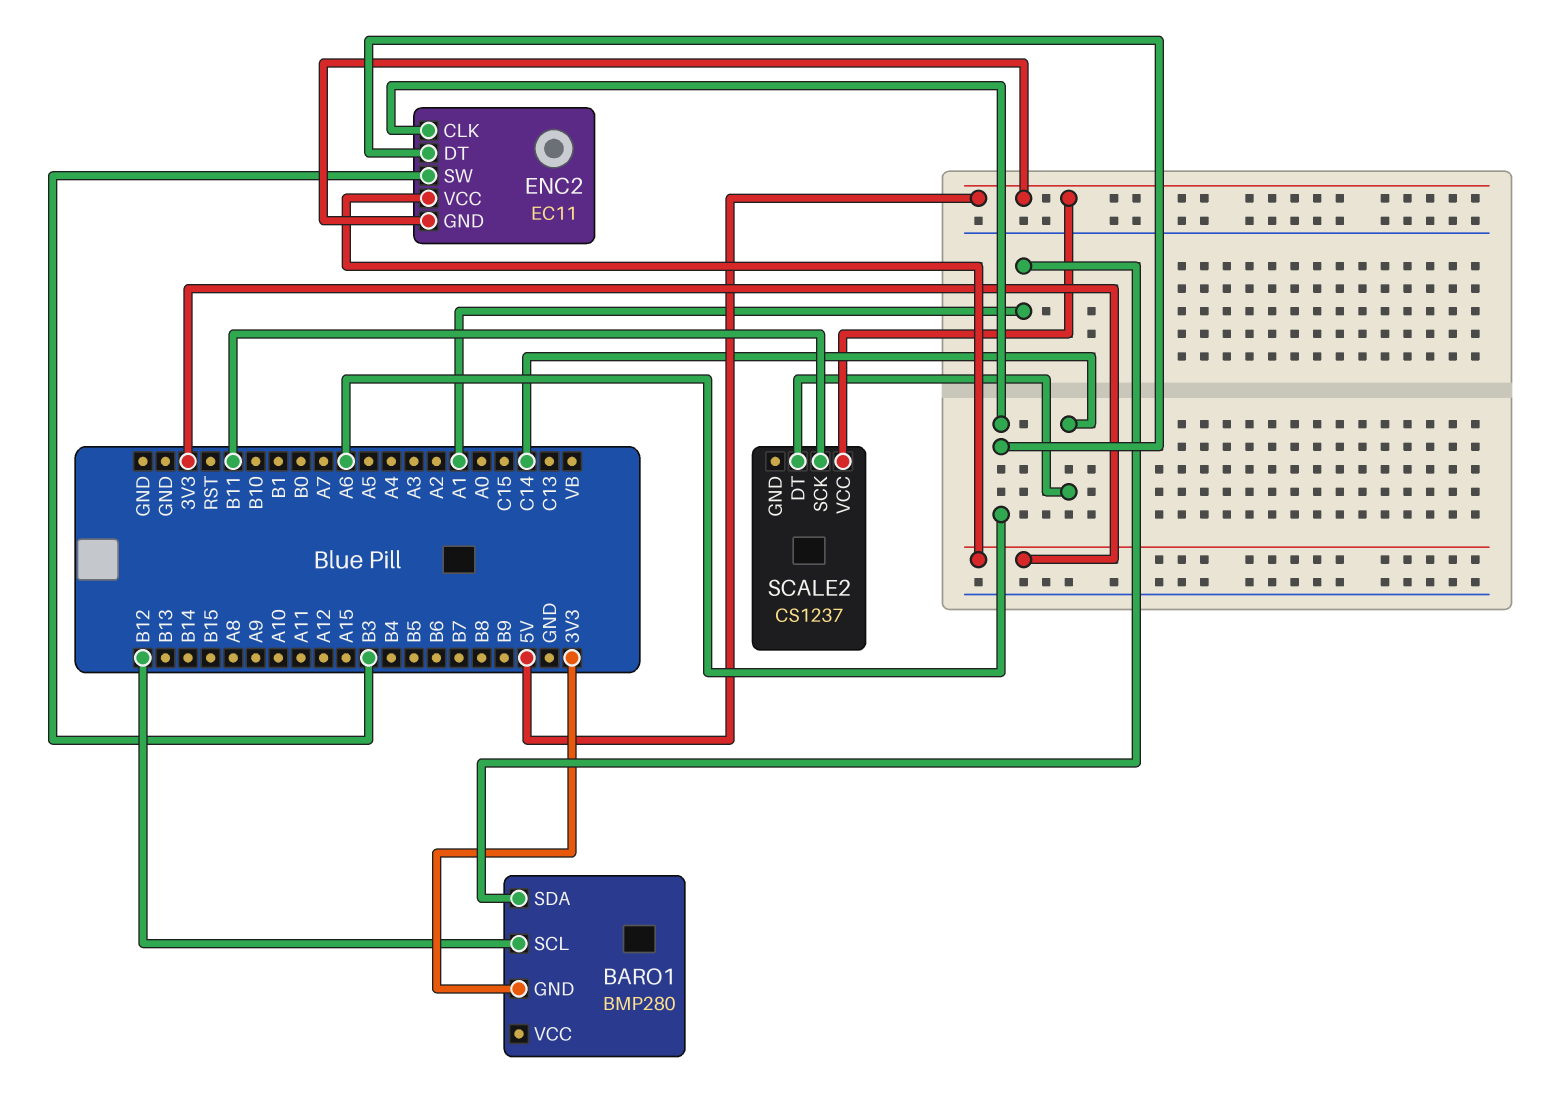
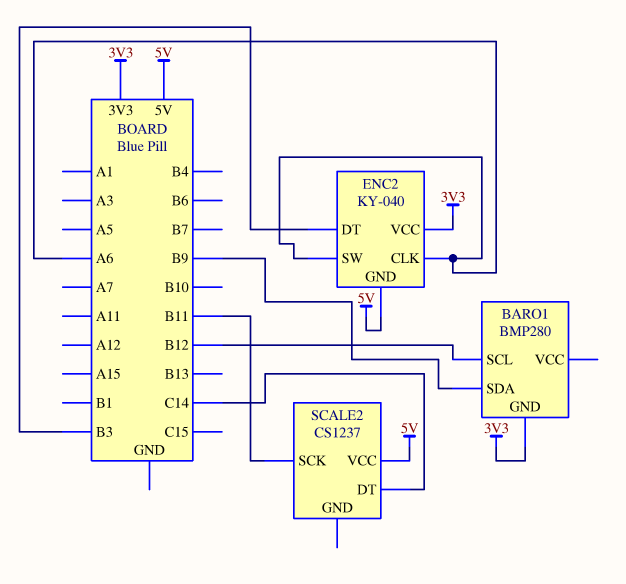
BARO1 pin SDA: A1 -> B9
ENC2: EC11 -> KY-040
ENC2 pin DT: A6 -> B3
ENC2 pin SW: B3 -> A6

